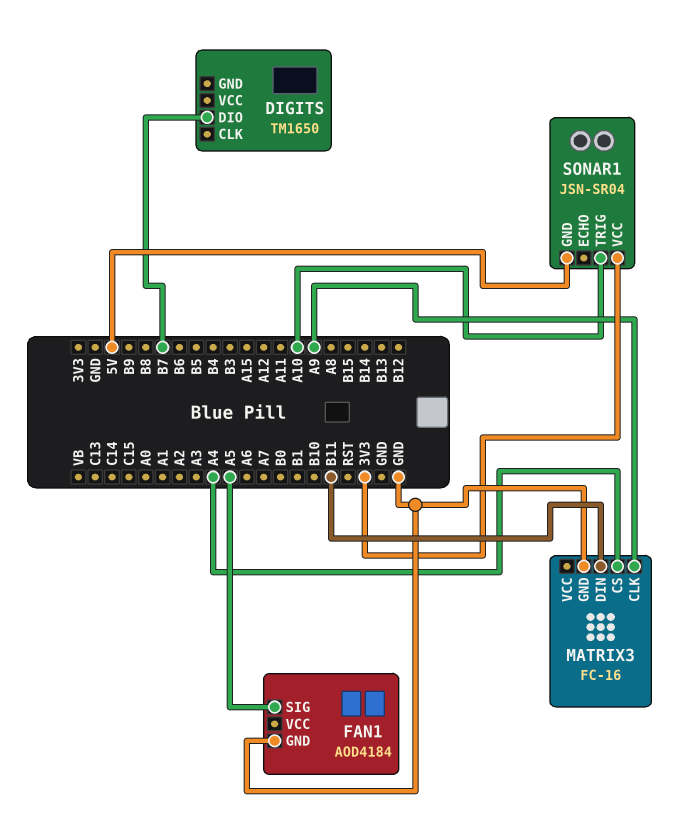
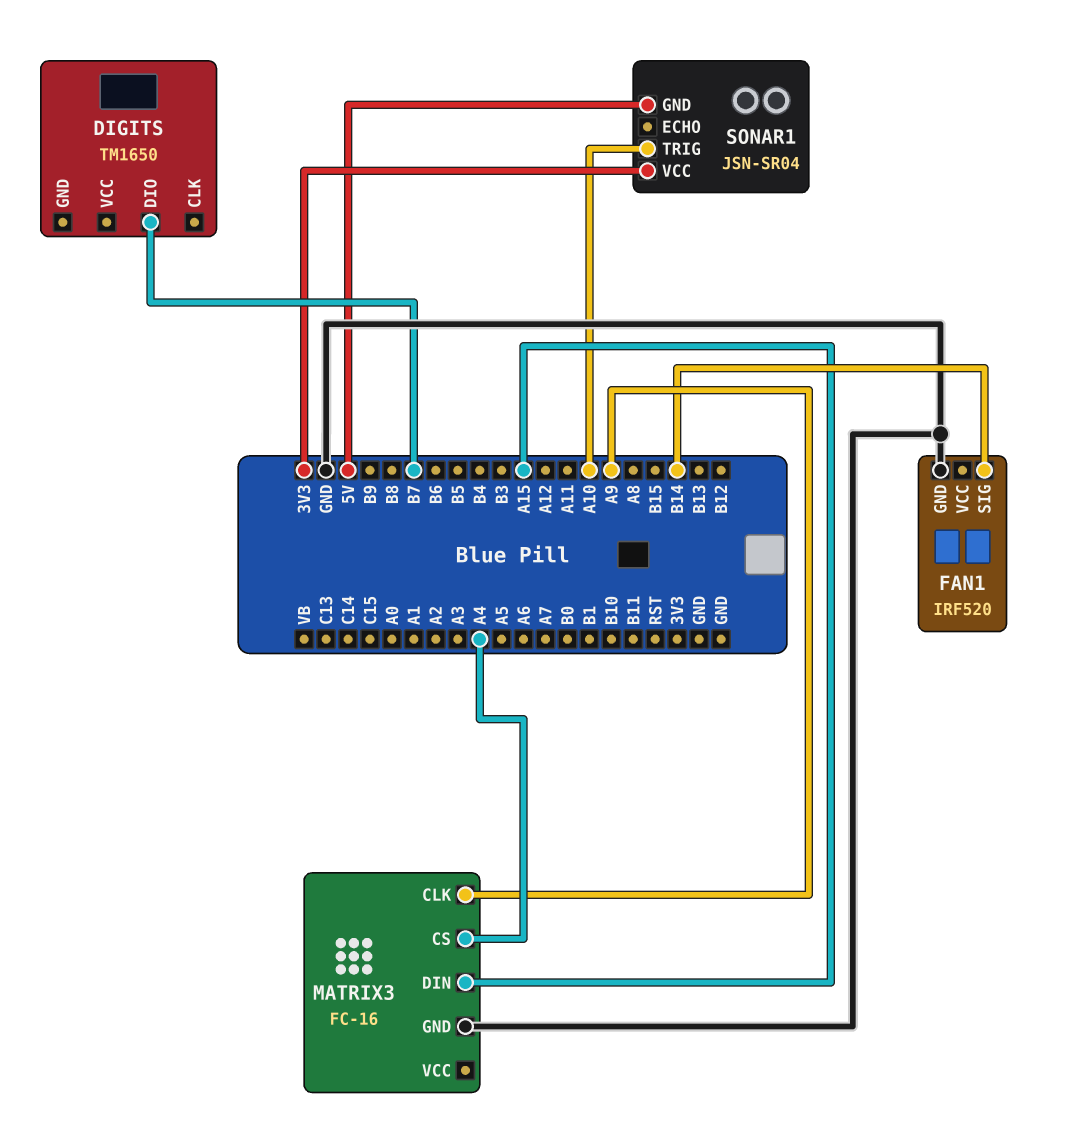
FAN1: AOD4184 -> IRF520
FAN1 pin SIG: A5 -> B14
MATRIX3 pin DIN: B11 -> A15

